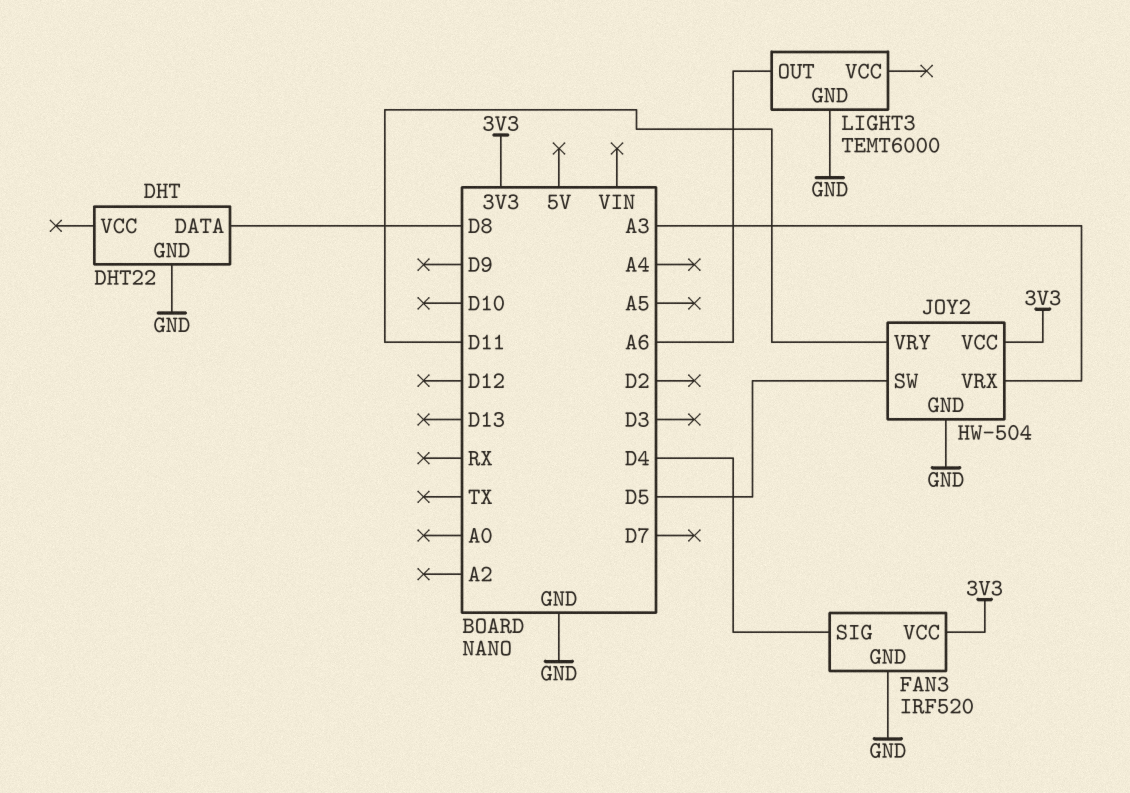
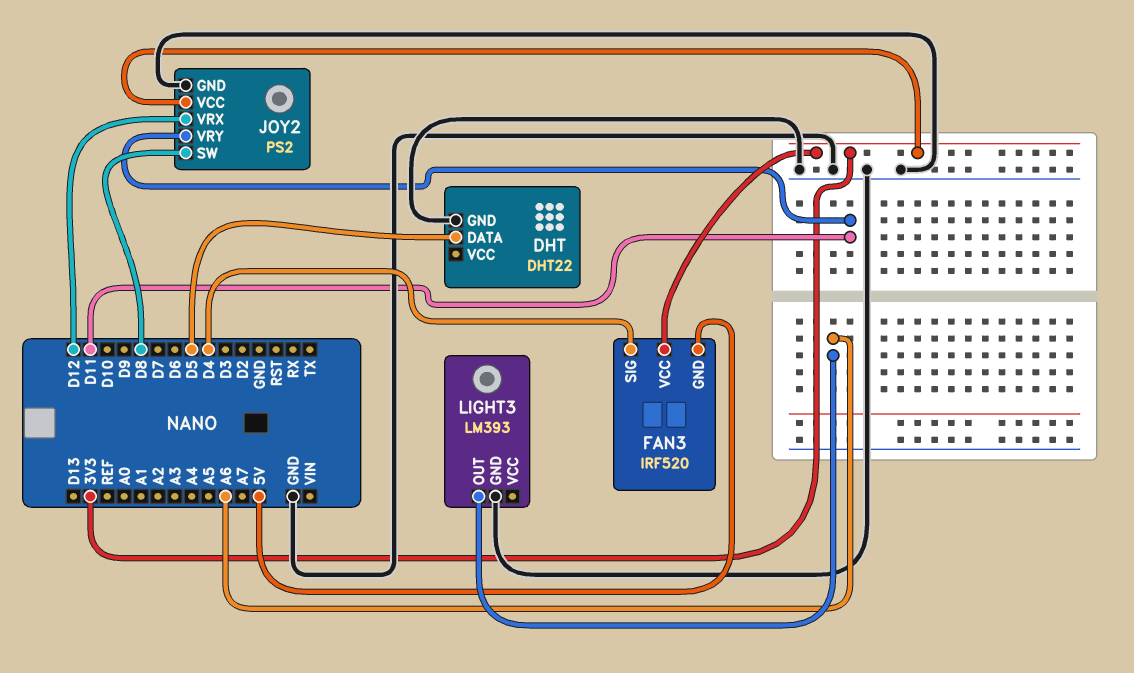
DHT pin DATA: D8 -> D5
FAN3 pin GND: GND -> 5V
JOY2: HW-504 -> PS2
JOY2 pin SW: D5 -> D8
JOY2 pin VRX: A3 -> D12
LIGHT3: TEMT6000 -> LM393

